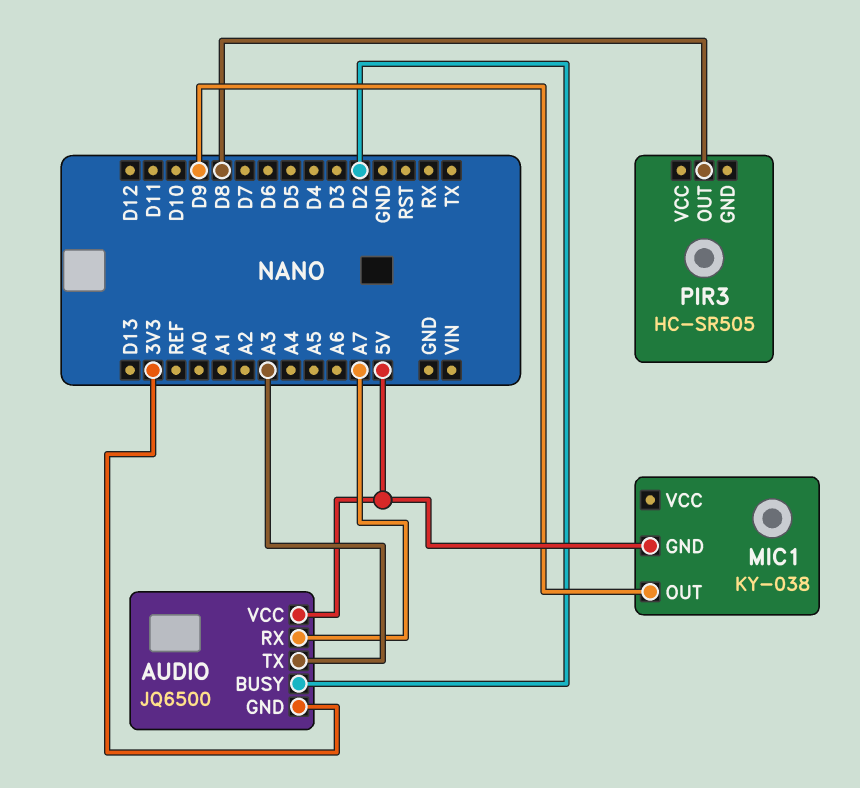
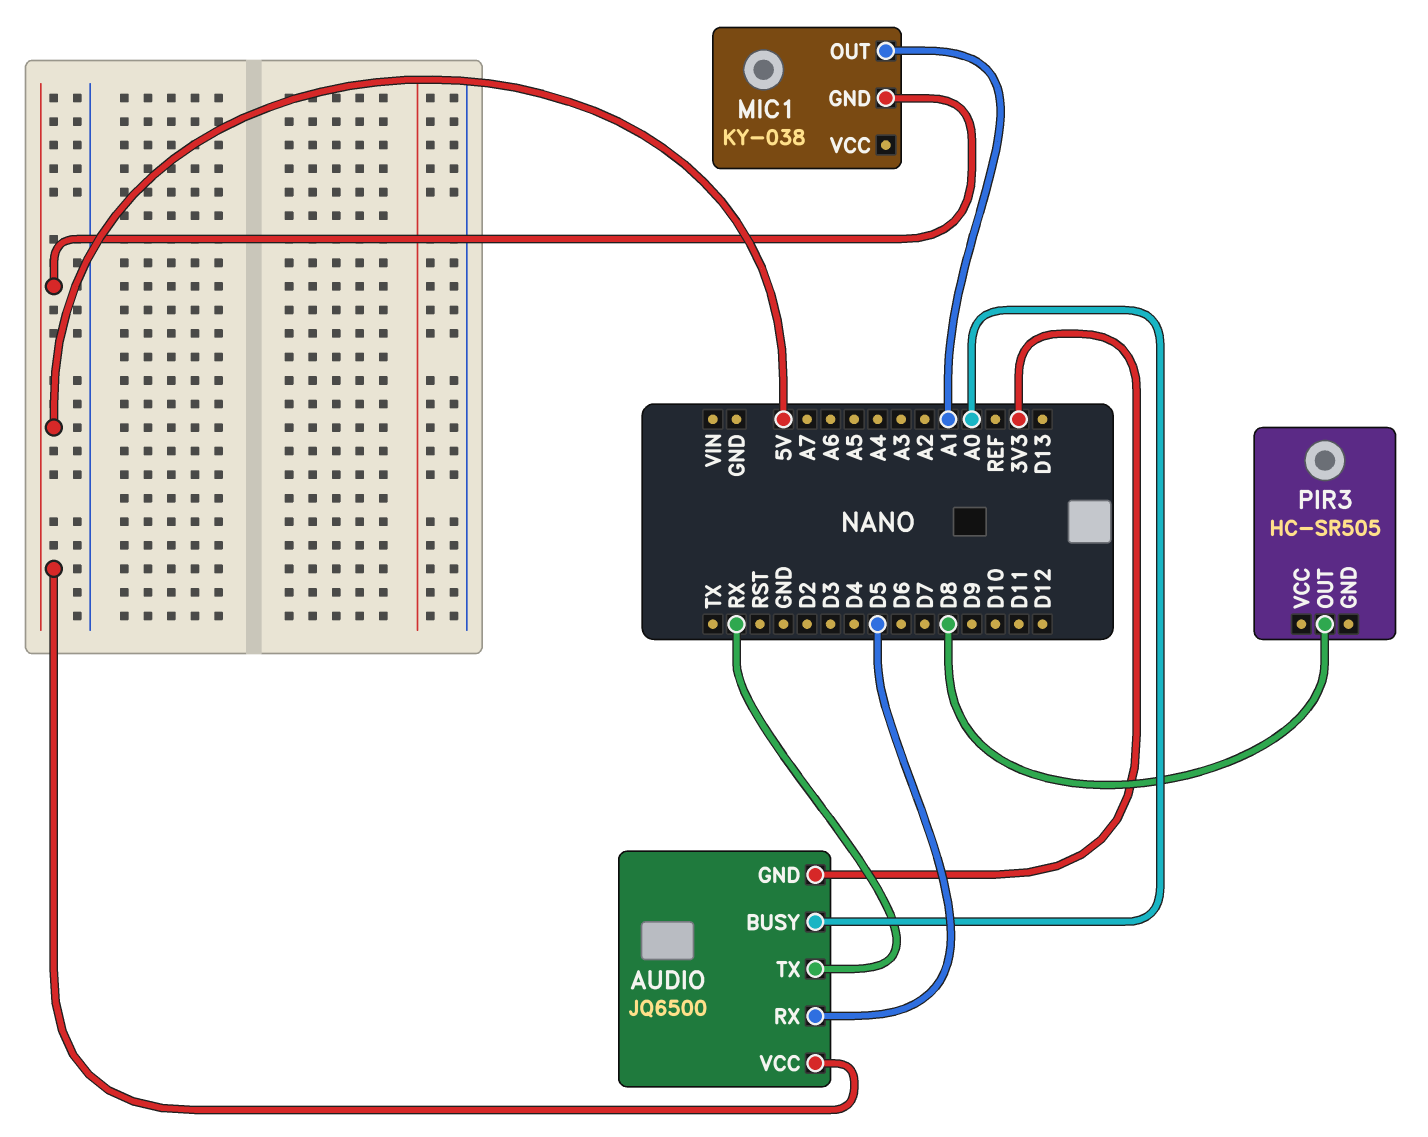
AUDIO pin BUSY: D2 -> A0
AUDIO pin RX: A7 -> D5
AUDIO pin TX: A3 -> RX
MIC1 pin OUT: D9 -> A1

